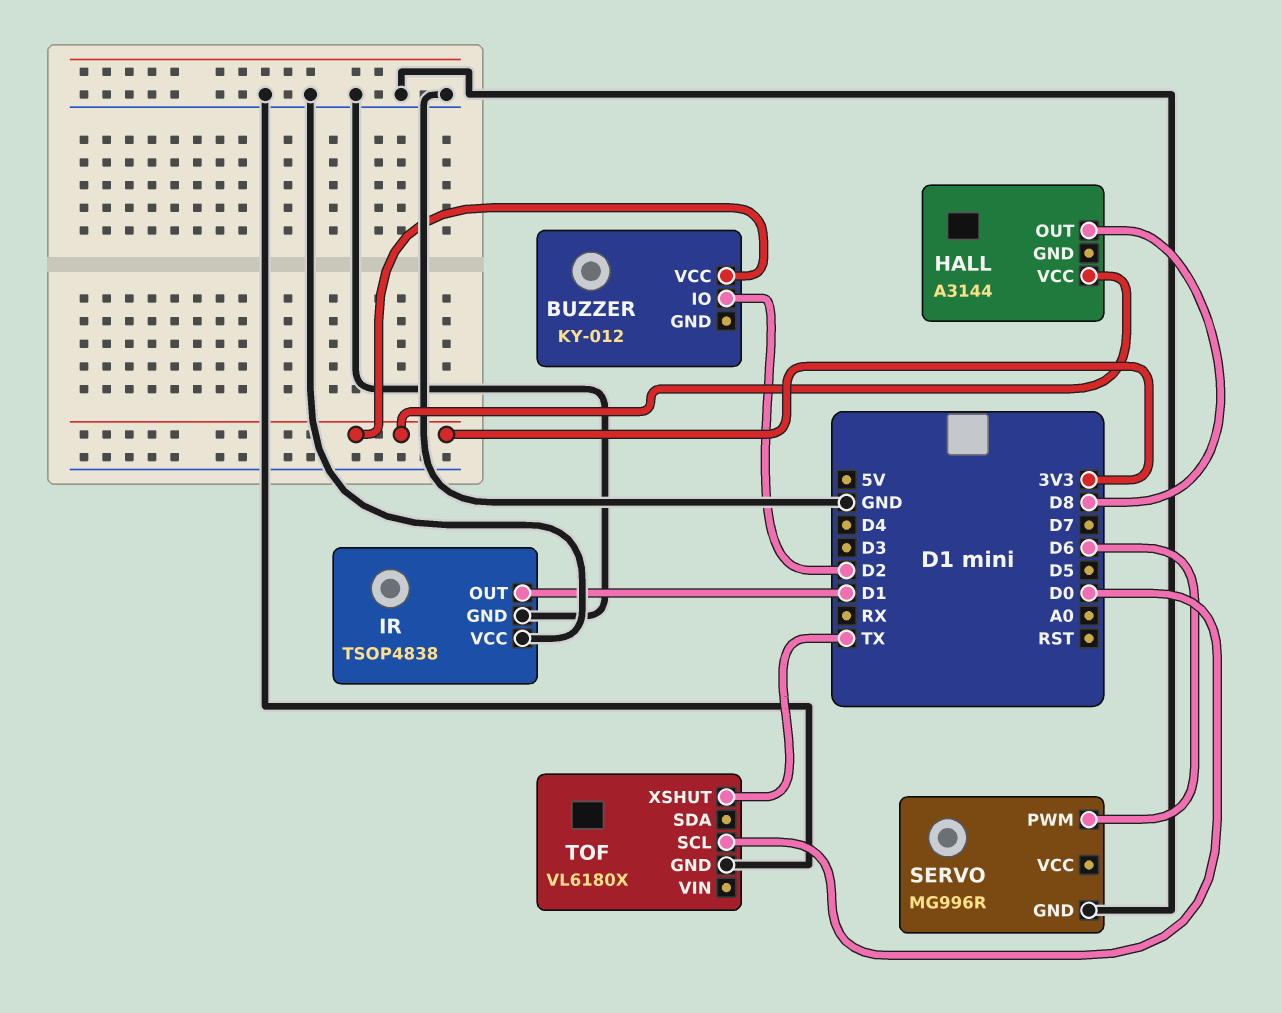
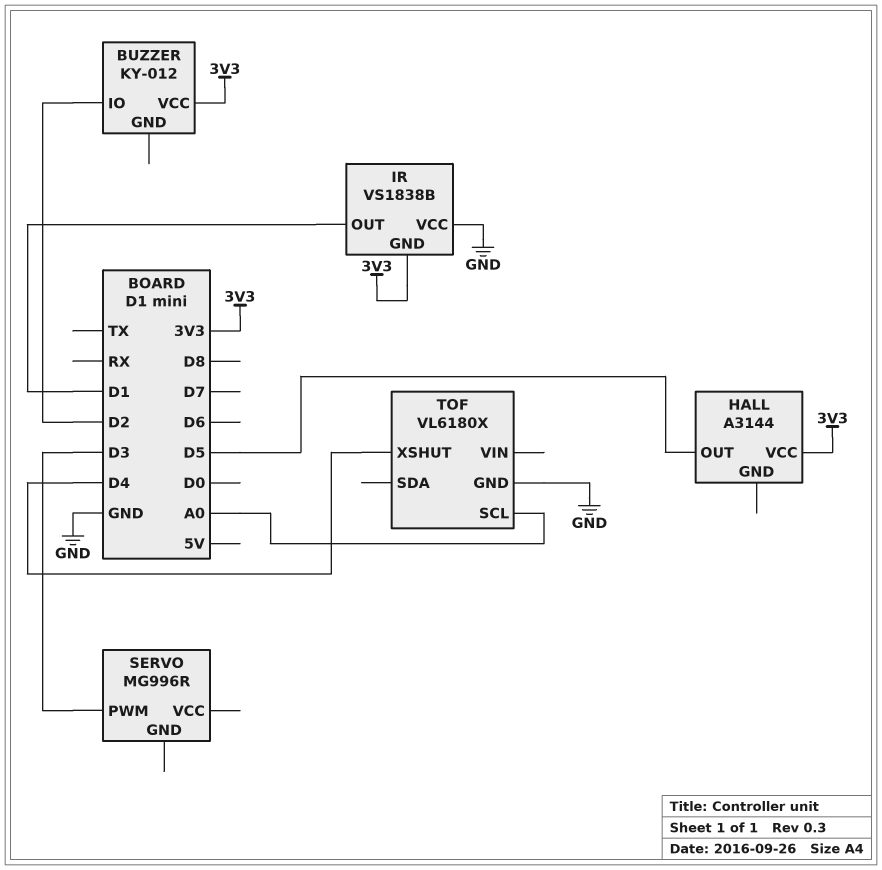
HALL pin OUT: D8 -> D5
IR: TSOP4838 -> VS1838B
IR pin GND: GND -> 3V3
SERVO pin GND: GND -> none
SERVO pin PWM: D6 -> D3
TOF pin SCL: D0 -> A0
TOF pin XSHUT: TX -> D4

